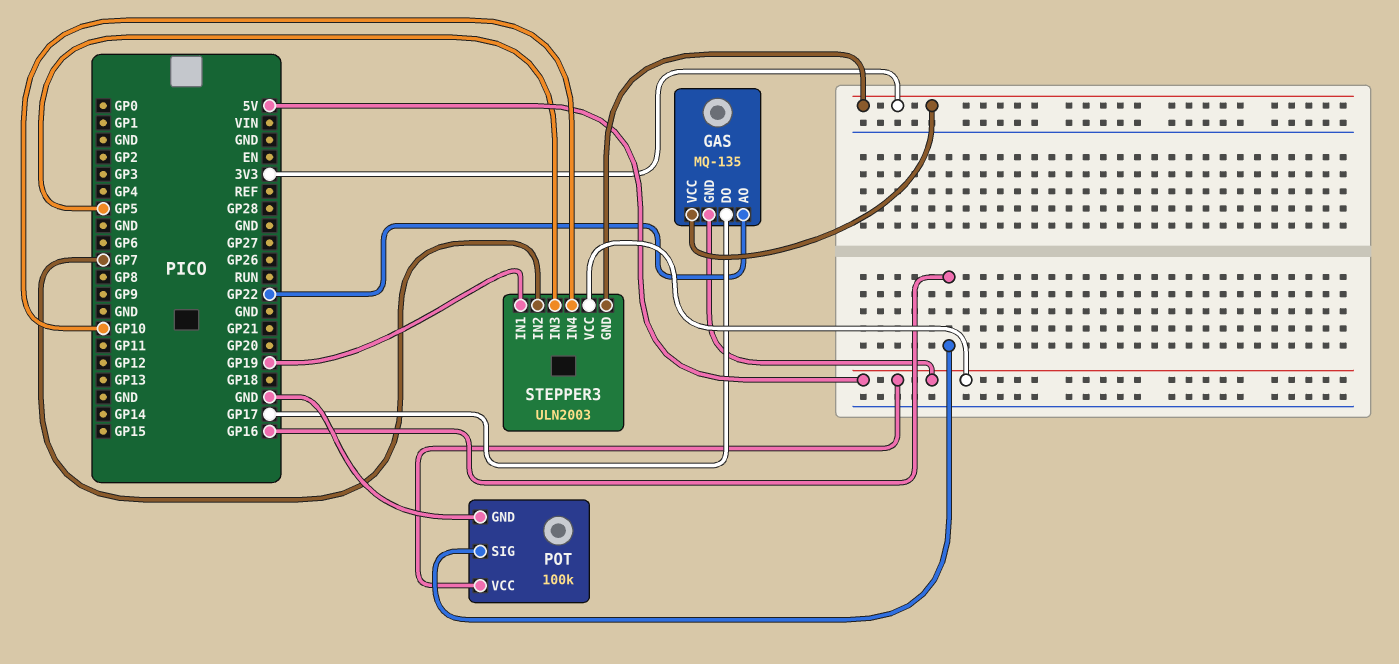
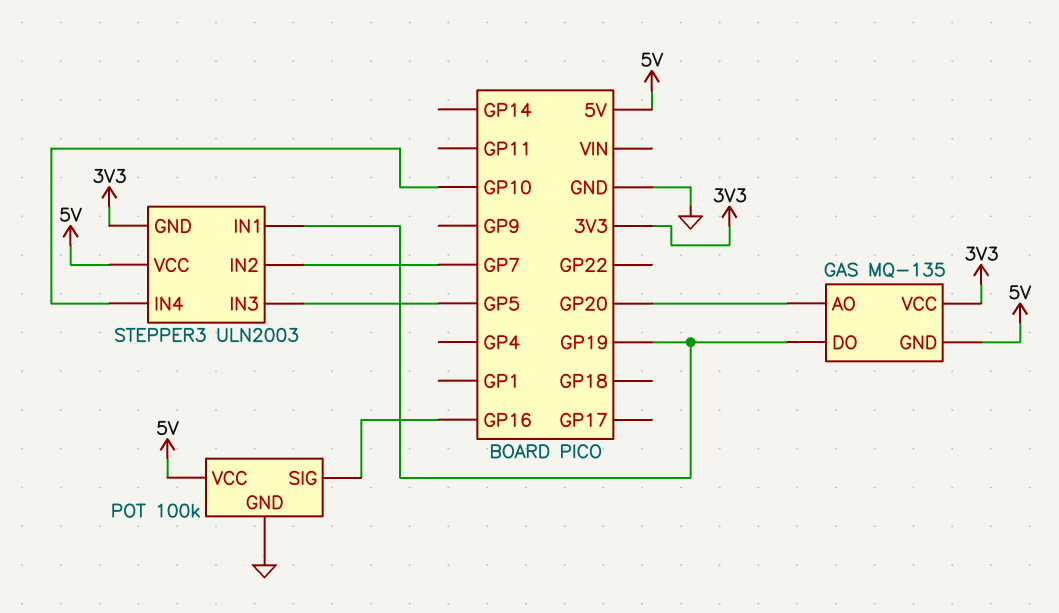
GAS pin AO: GP22 -> GP20
GAS pin DO: GP17 -> GP19

